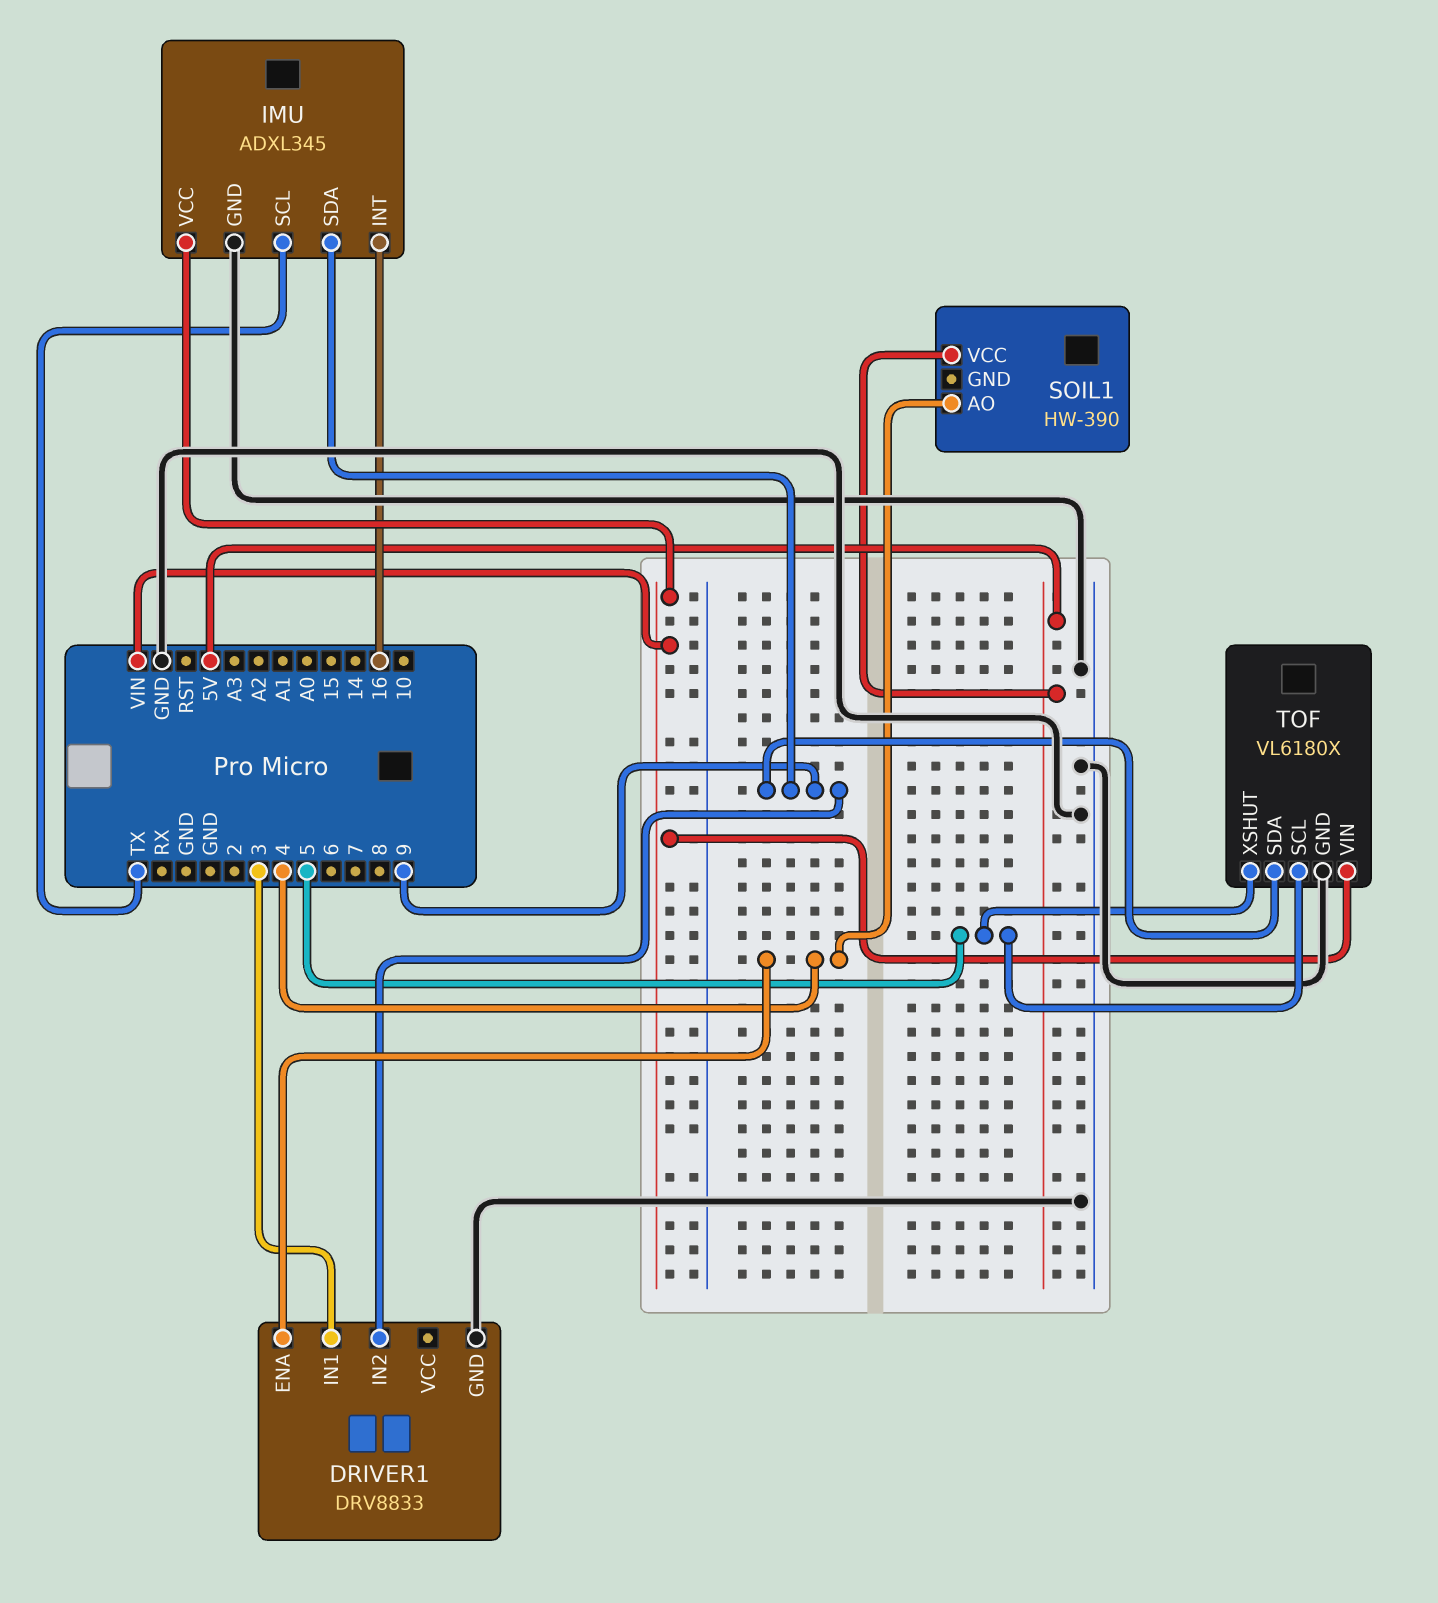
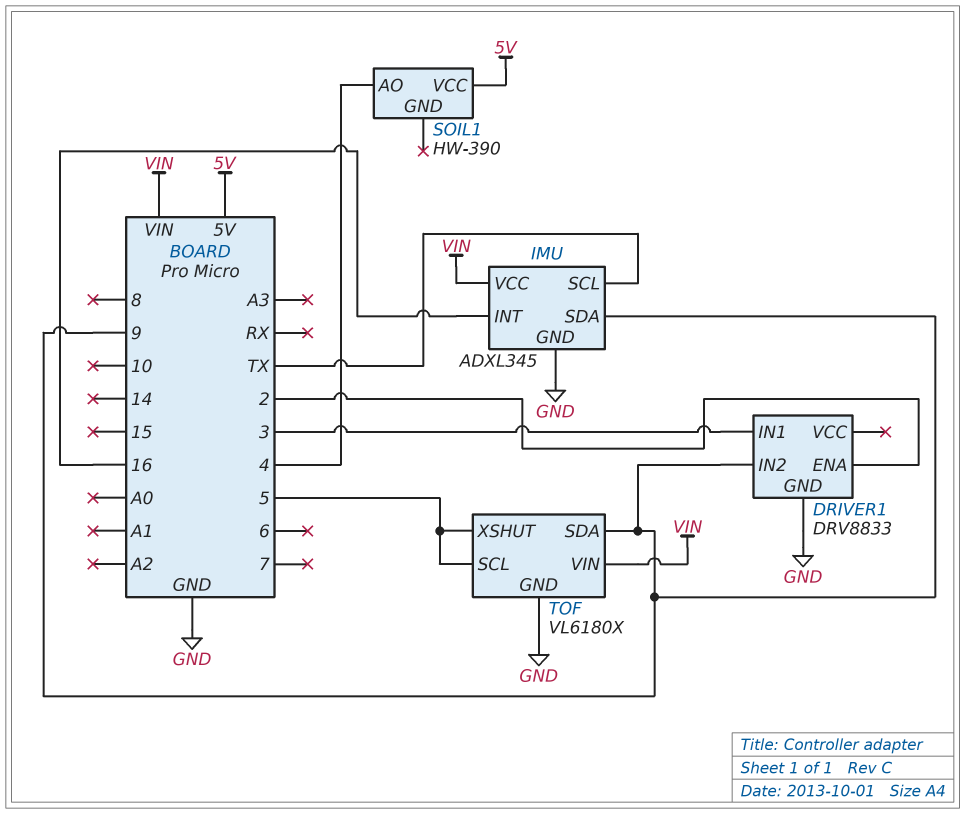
DRIVER1 pin ENA: 4 -> 2

